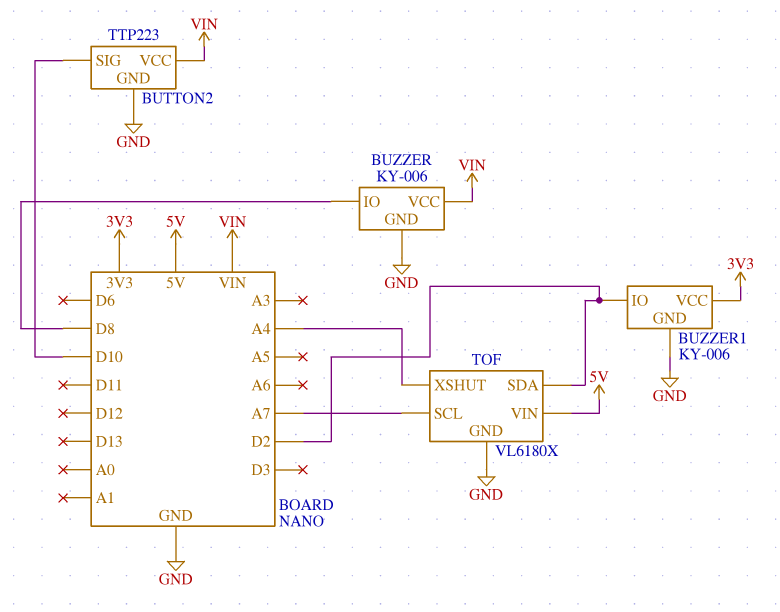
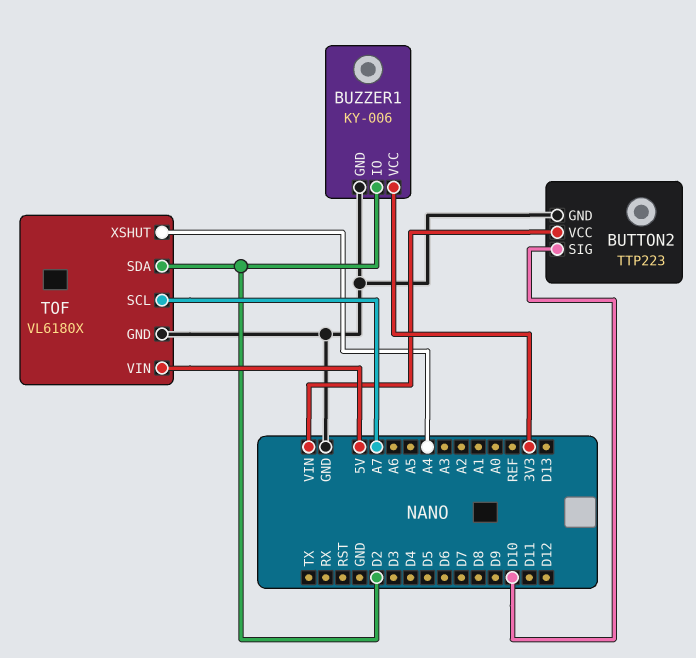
BUZZER: KY-006 -> none
BUZZER pin GND: GND -> none
BUZZER pin IO: D8 -> none
BUZZER pin VCC: VIN -> none

